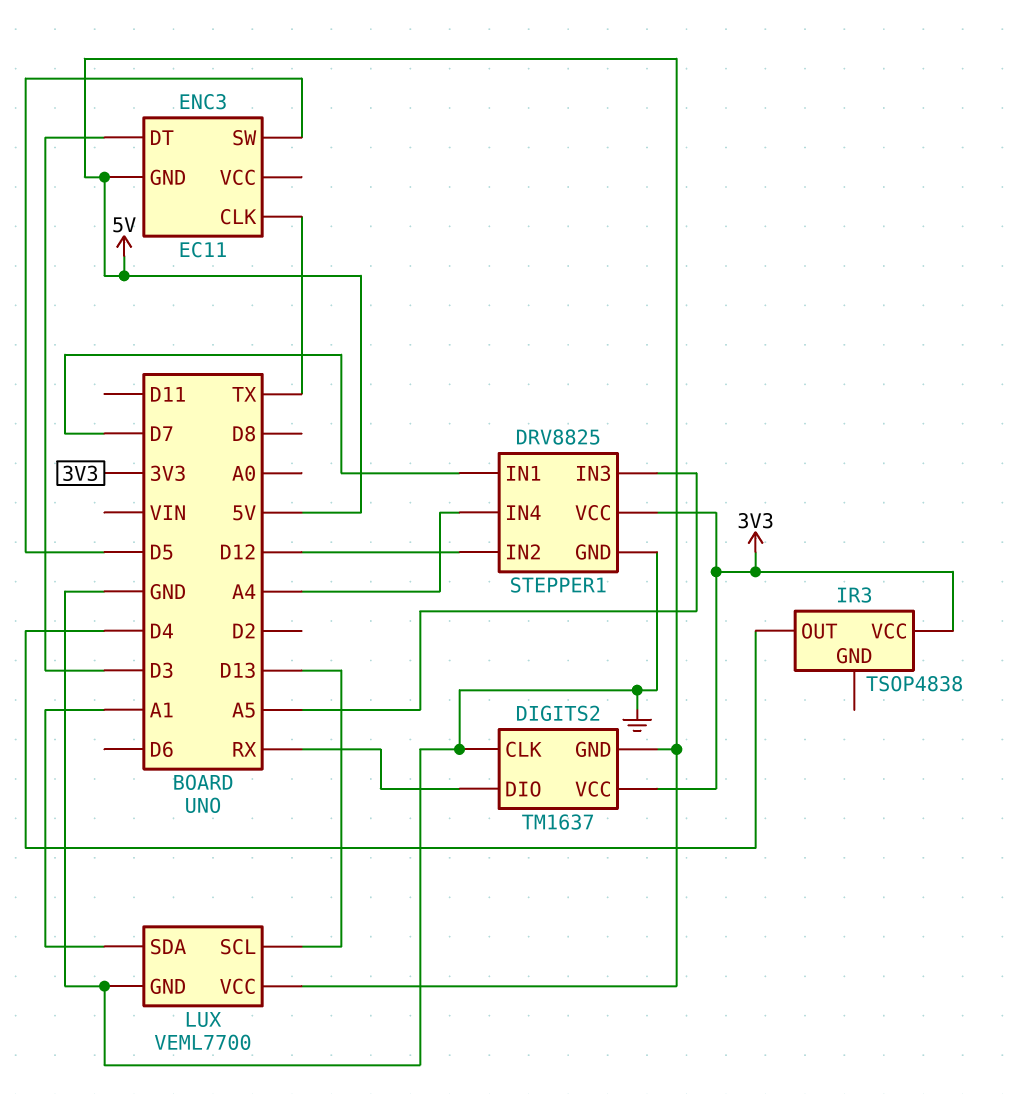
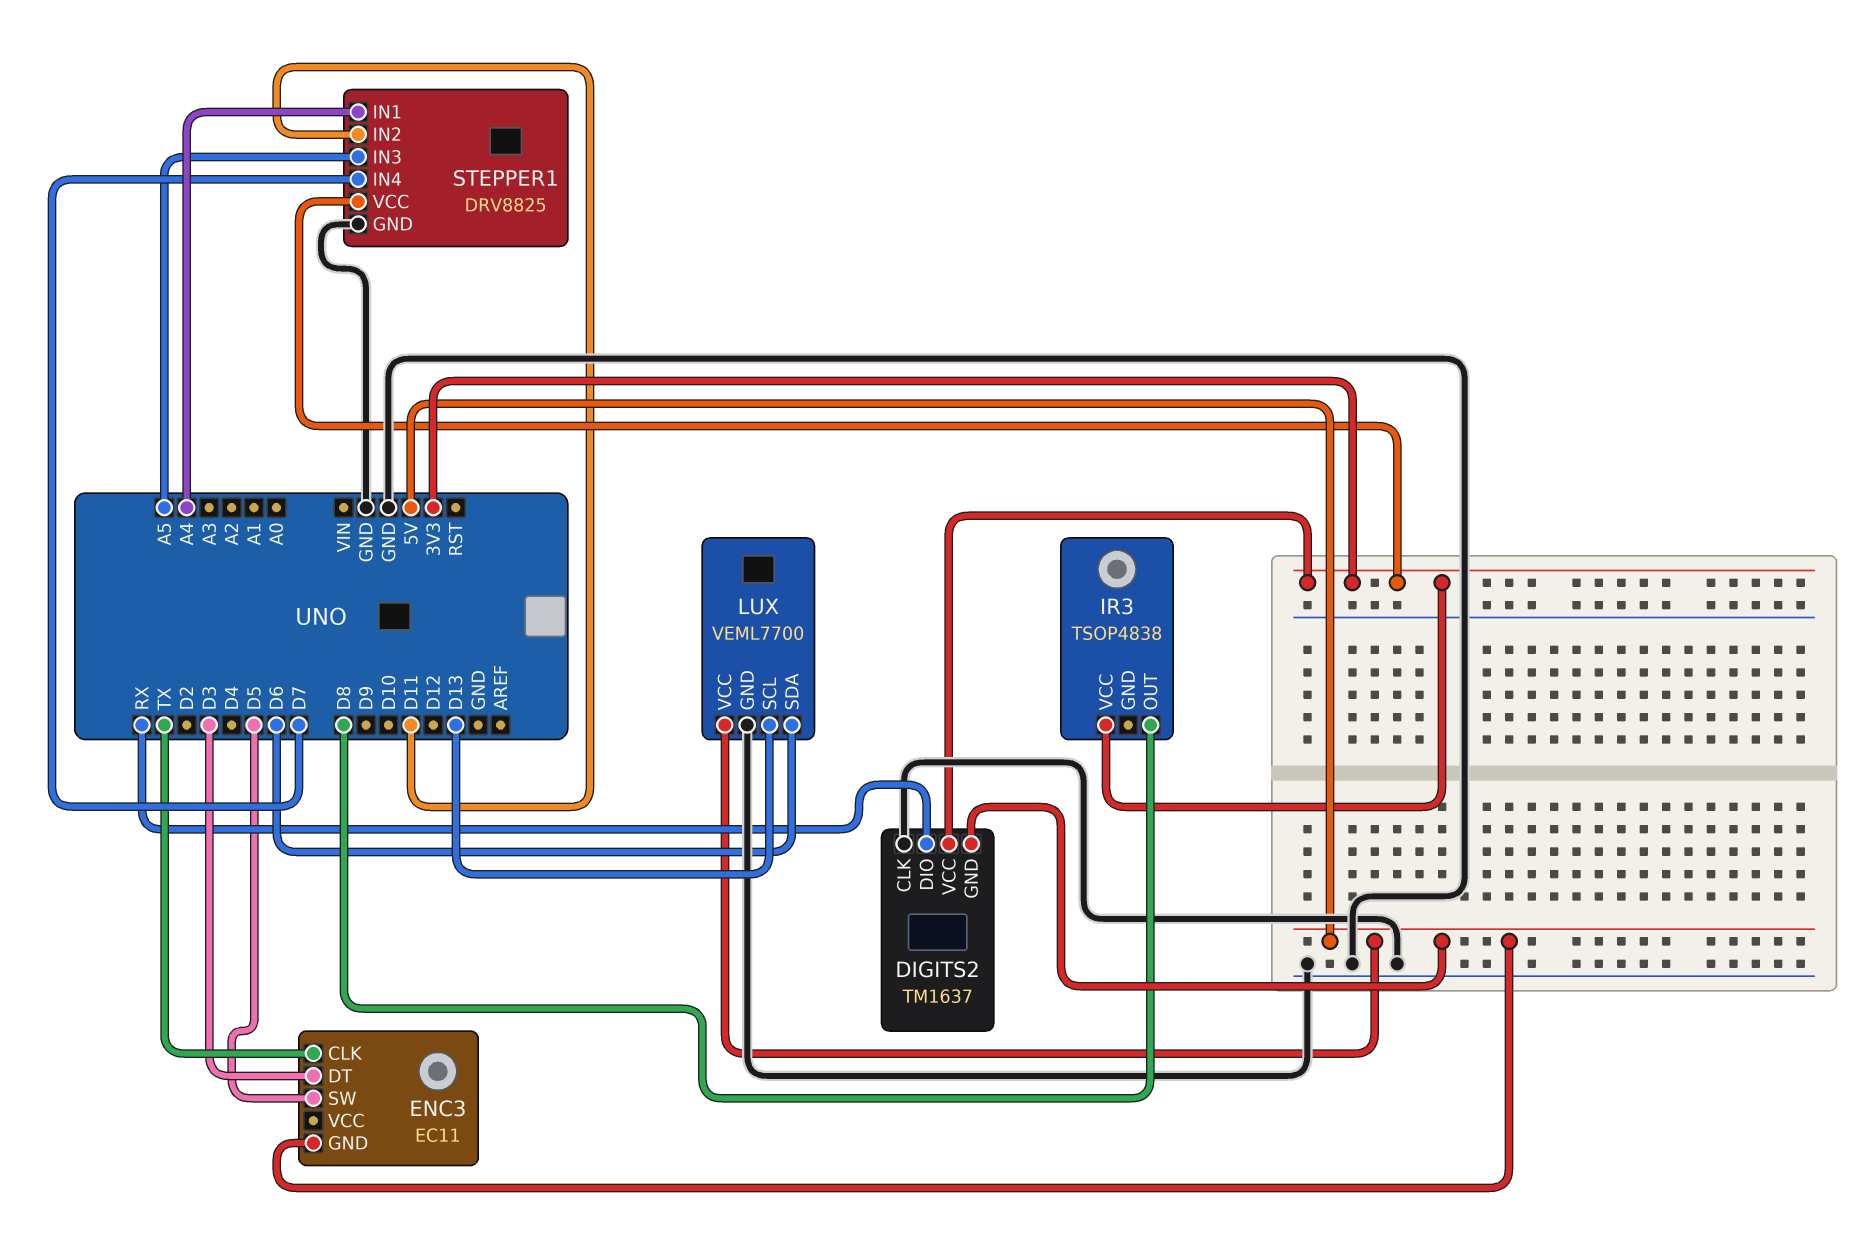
IR3 pin OUT: D4 -> D8
LUX pin SDA: A1 -> D6
STEPPER1 pin IN1: D7 -> A4
STEPPER1 pin IN2: D12 -> D11
STEPPER1 pin IN4: A4 -> D7

